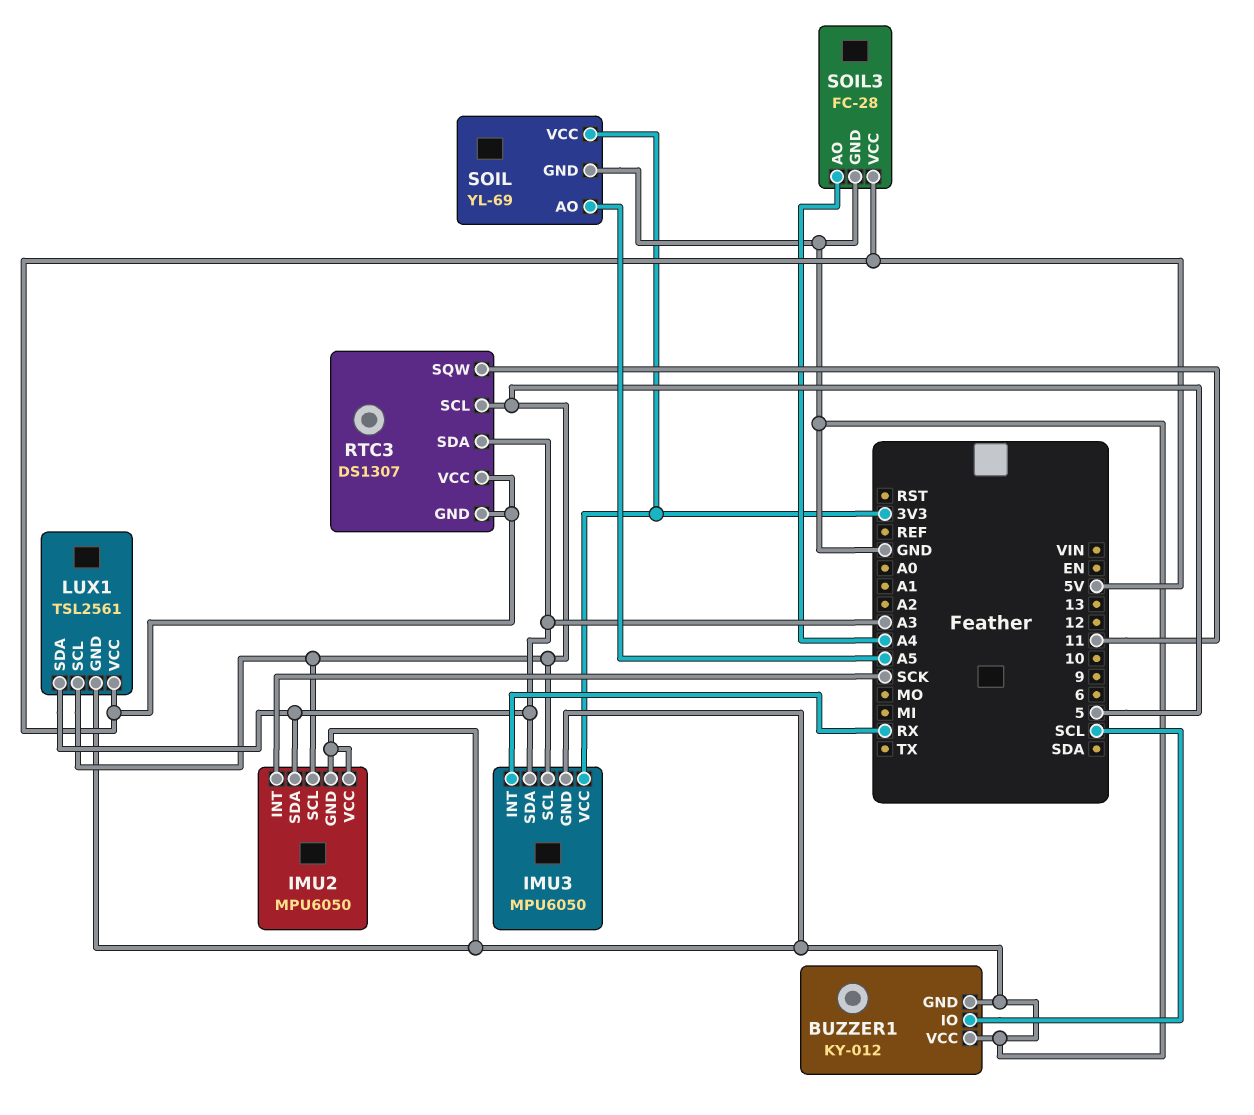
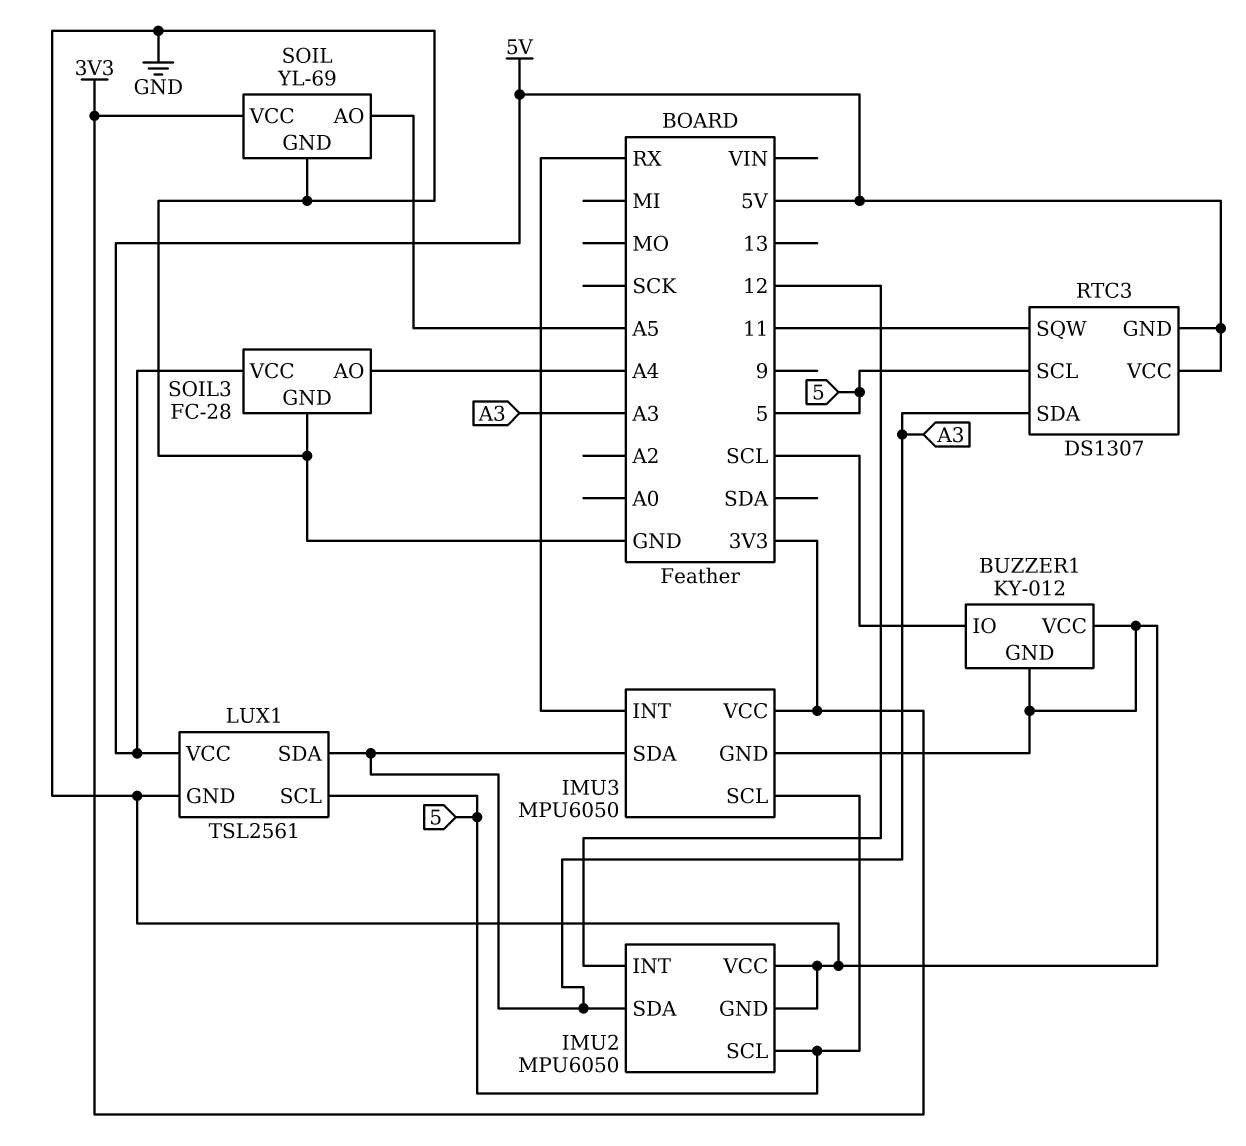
IMU2 pin INT: SCK -> 12

